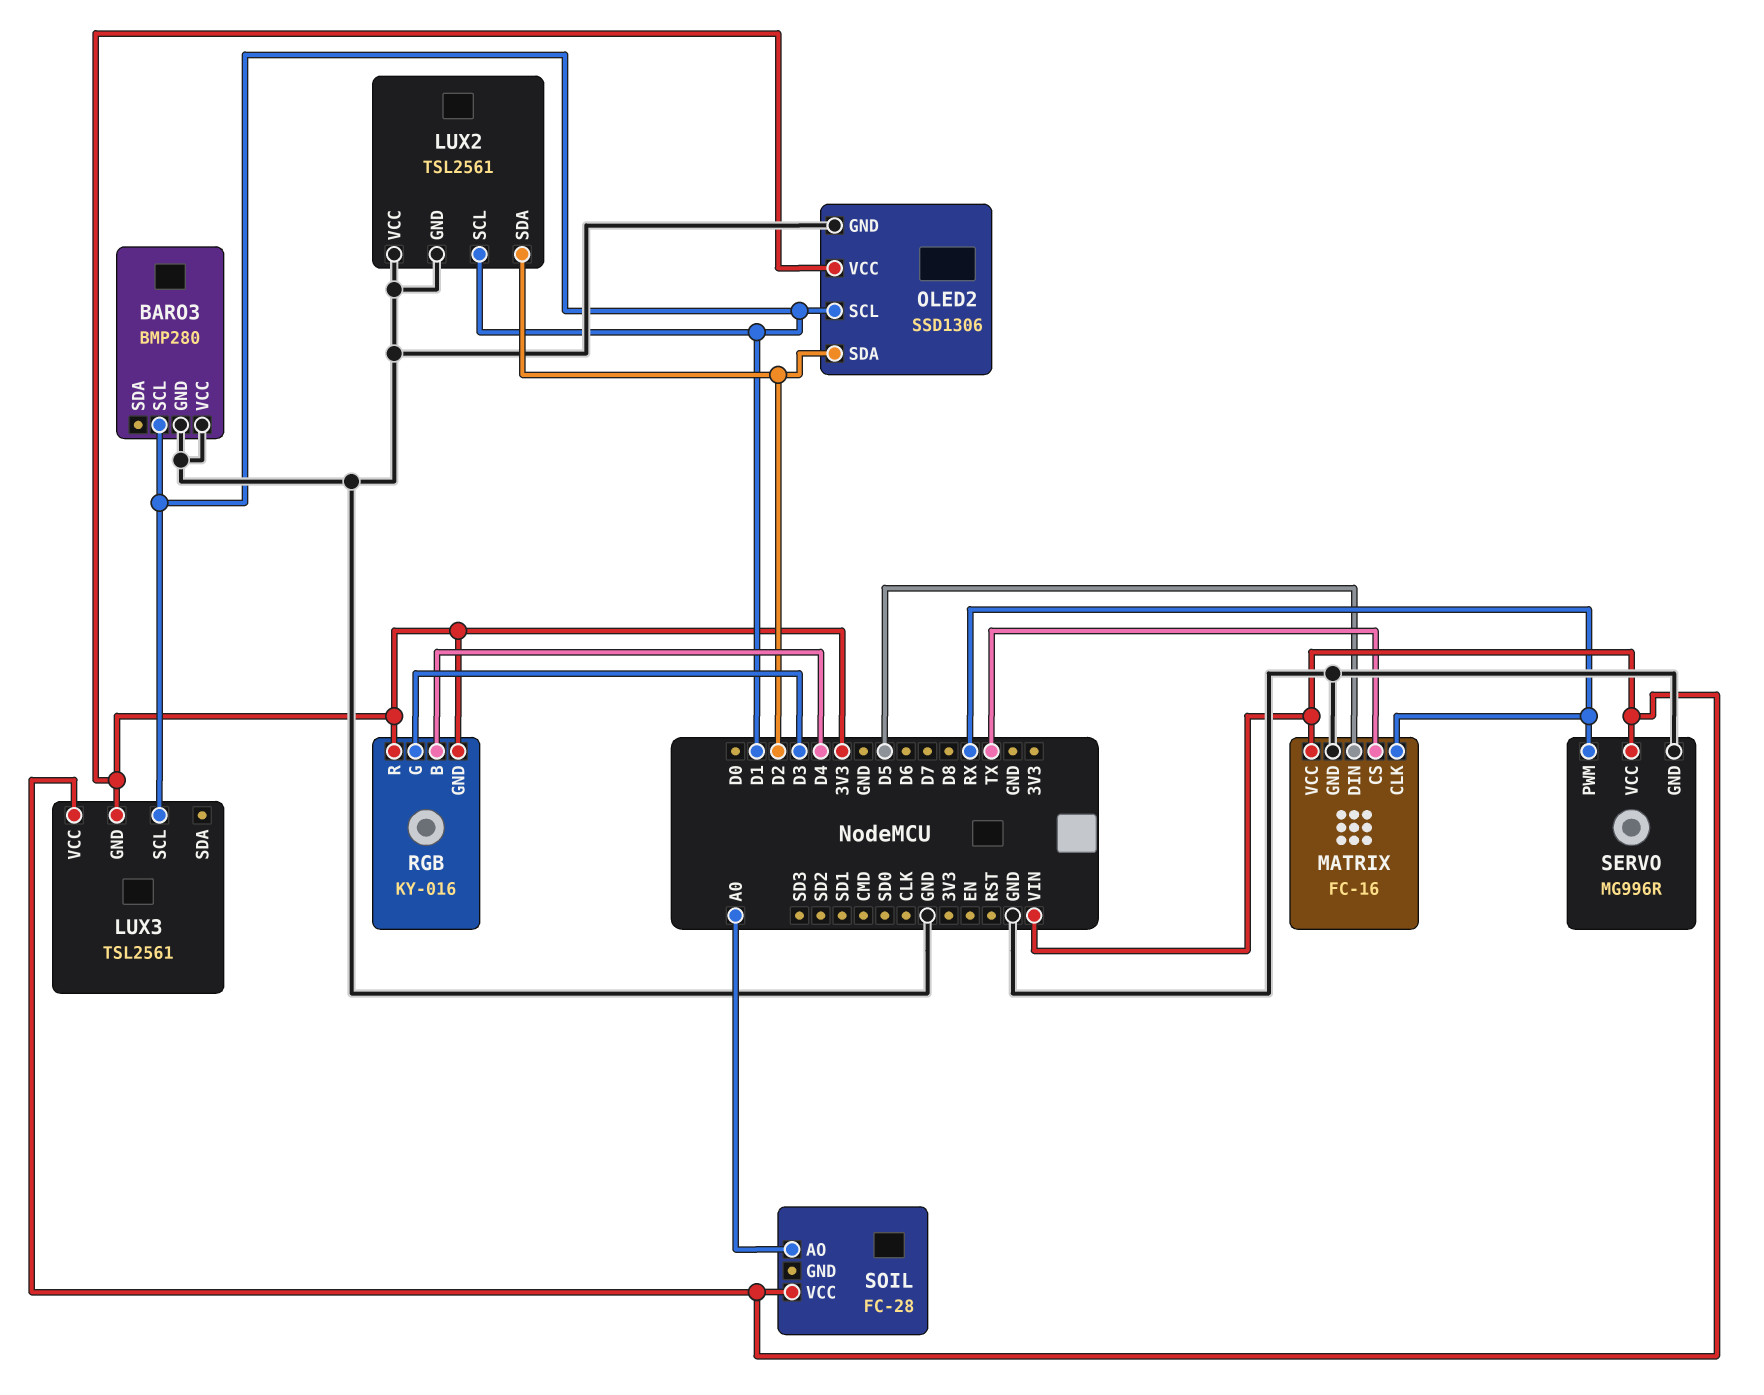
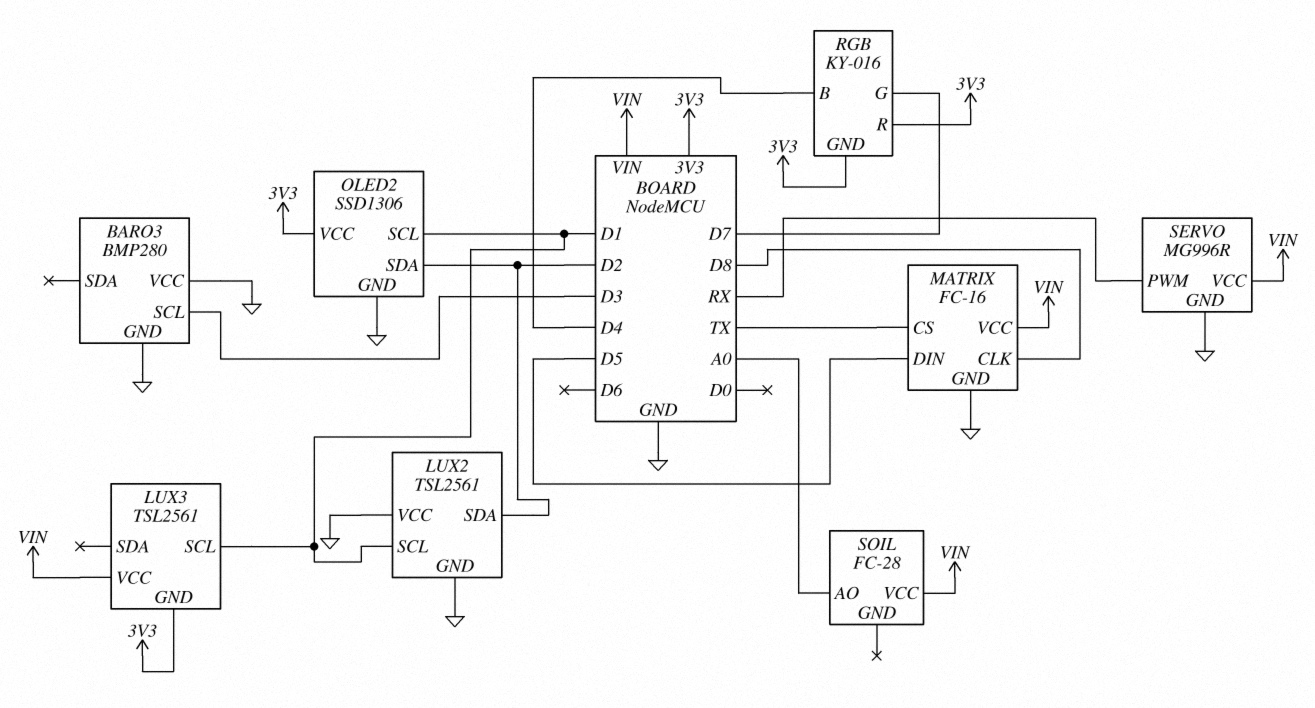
BARO3 pin SCL: D1 -> D3
MATRIX pin CLK: RX -> D8
RGB pin G: D3 -> D7

